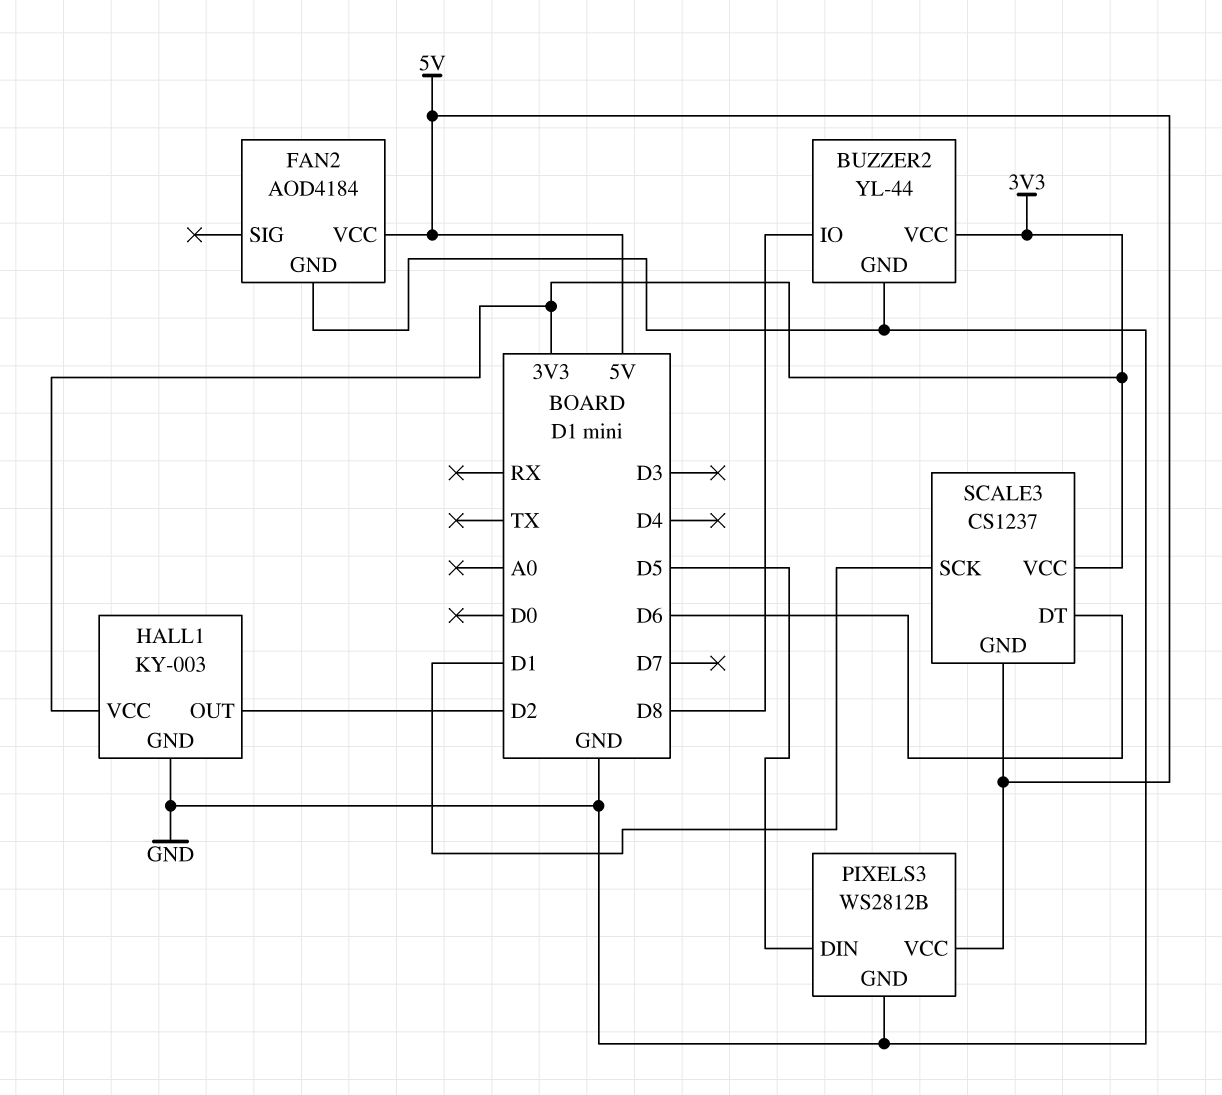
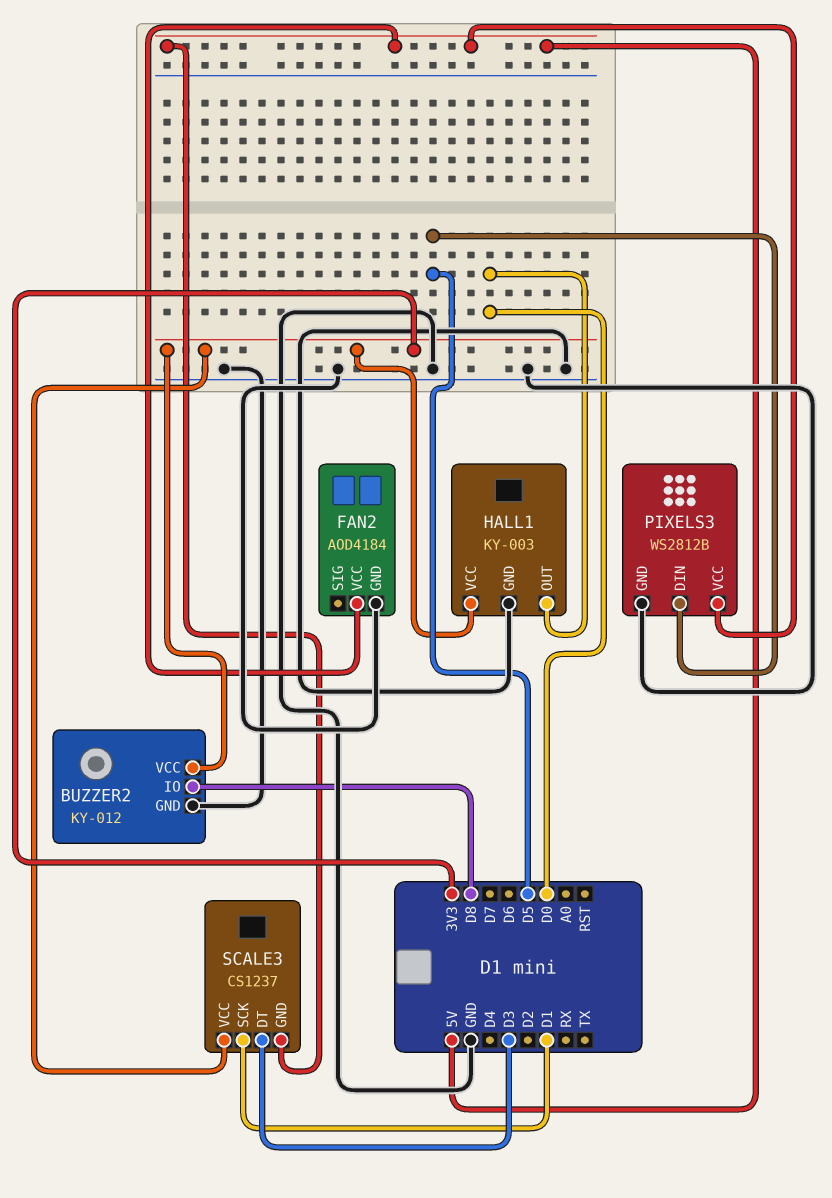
BUZZER2: YL-44 -> KY-012
HALL1 pin OUT: D2 -> D0
SCALE3 pin DT: D6 -> D3

